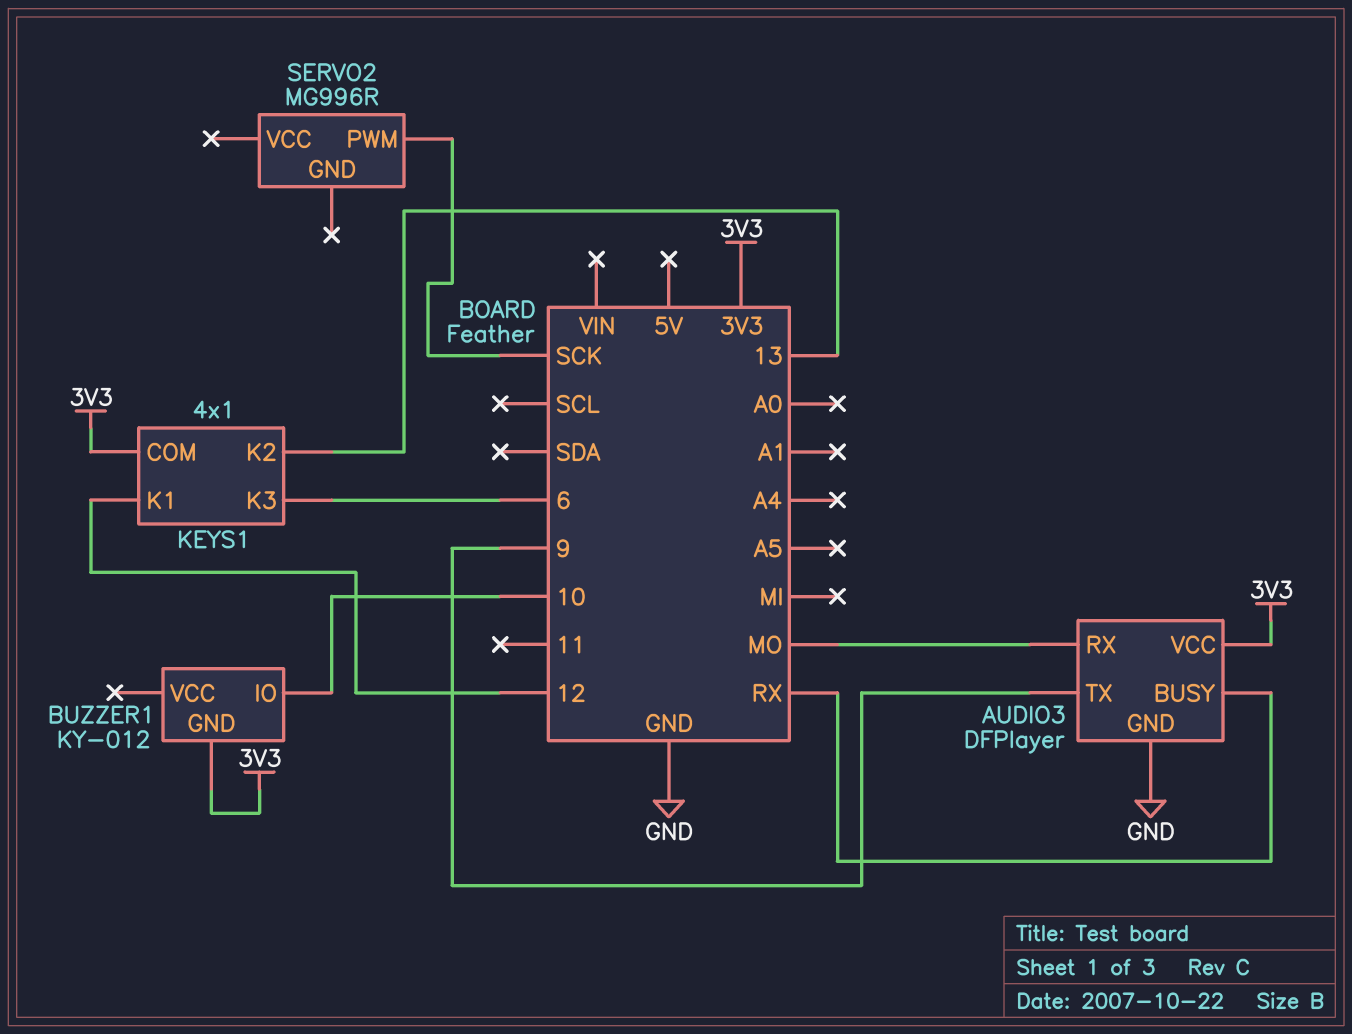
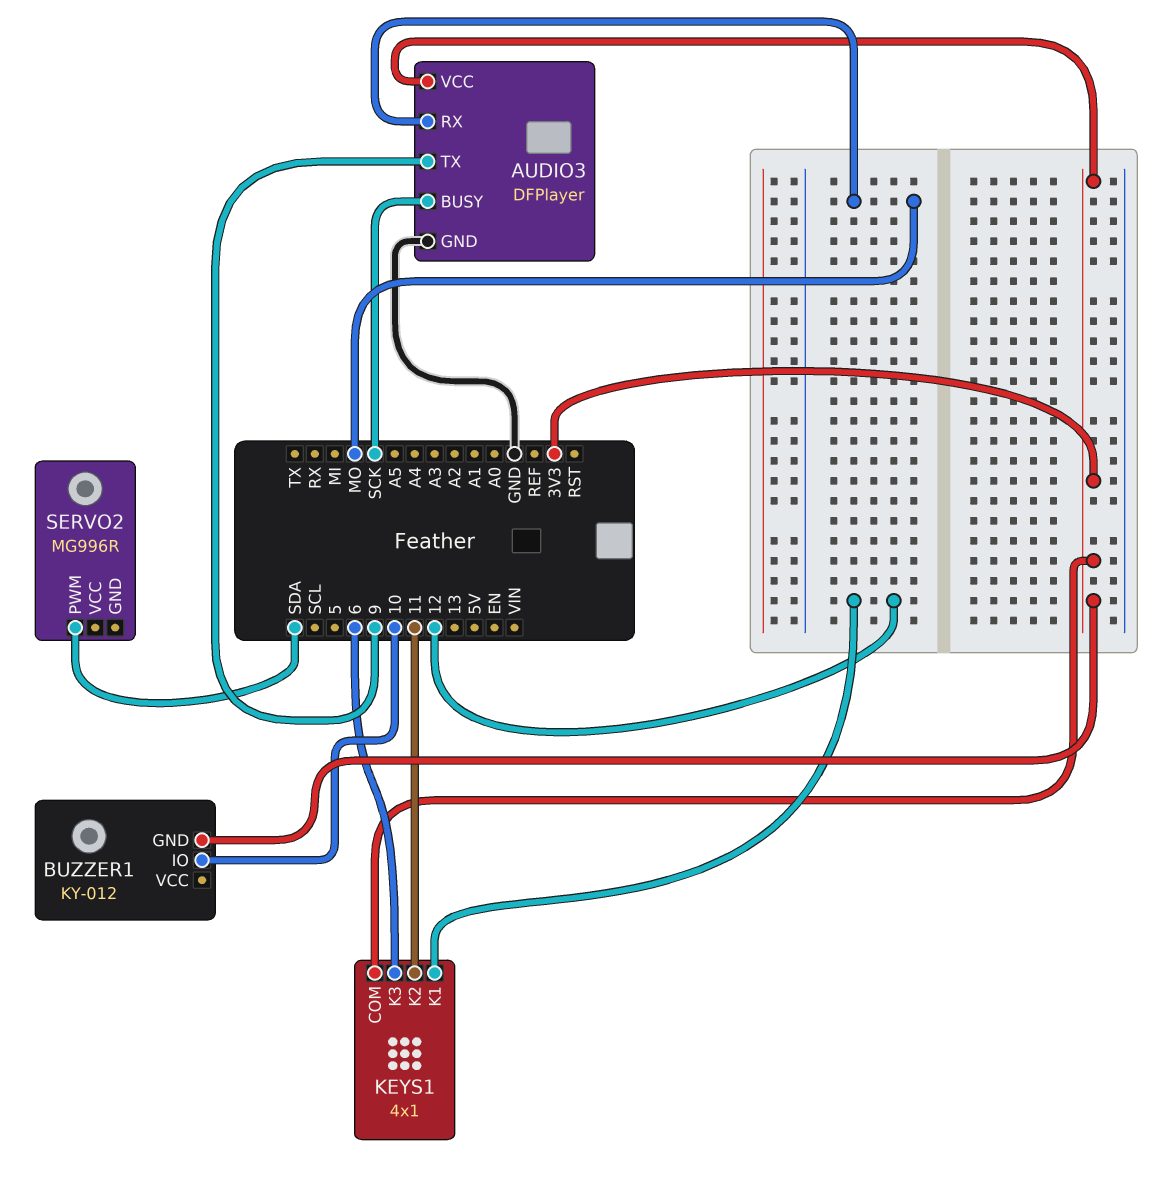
AUDIO3 pin BUSY: RX -> SCK
KEYS1 pin K2: 13 -> 11
SERVO2 pin PWM: SCK -> SDA

